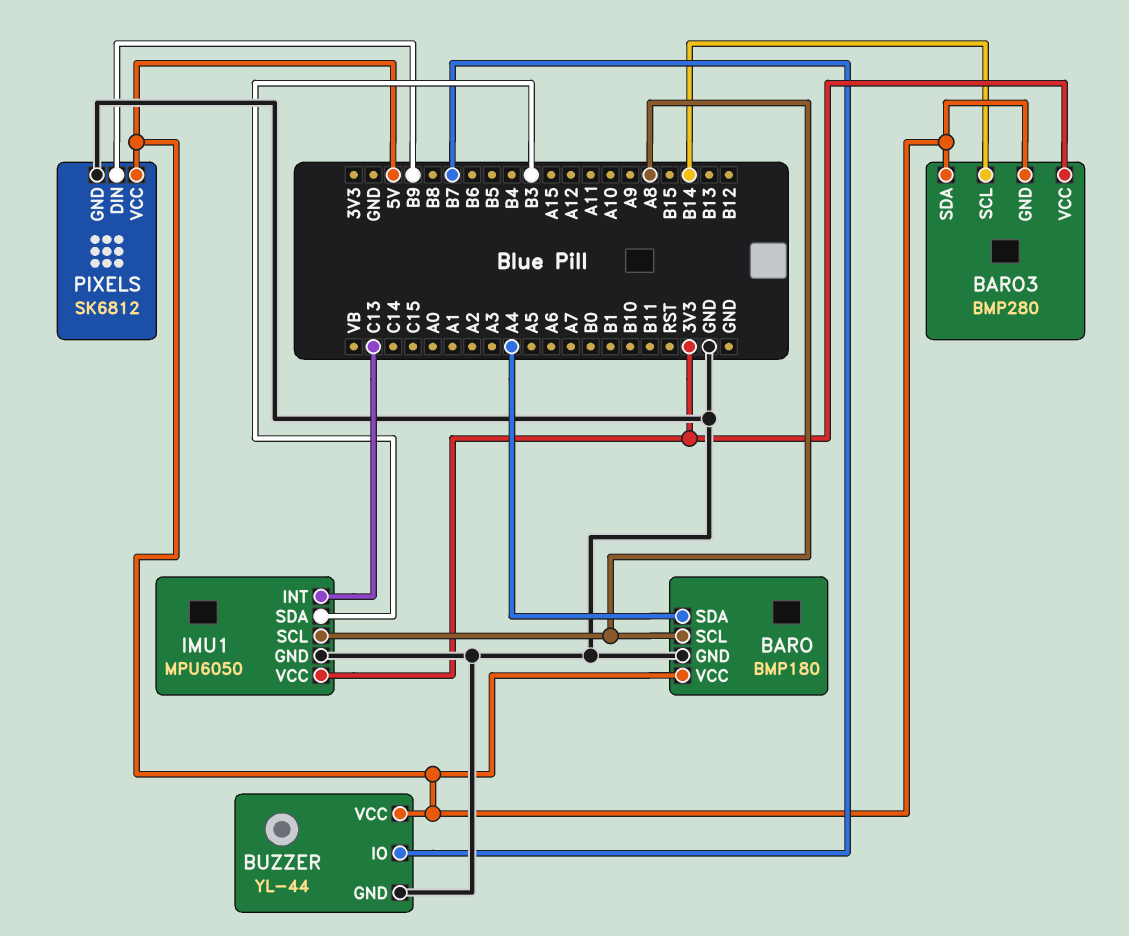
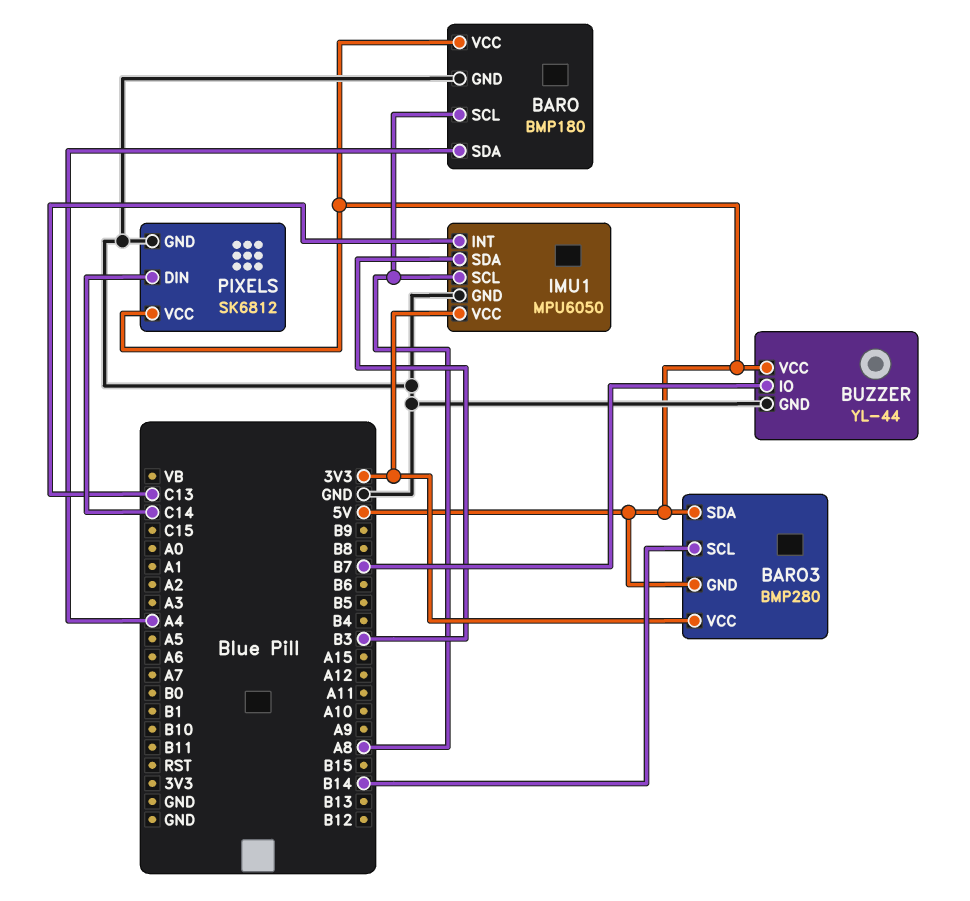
PIXELS pin DIN: B9 -> C14

